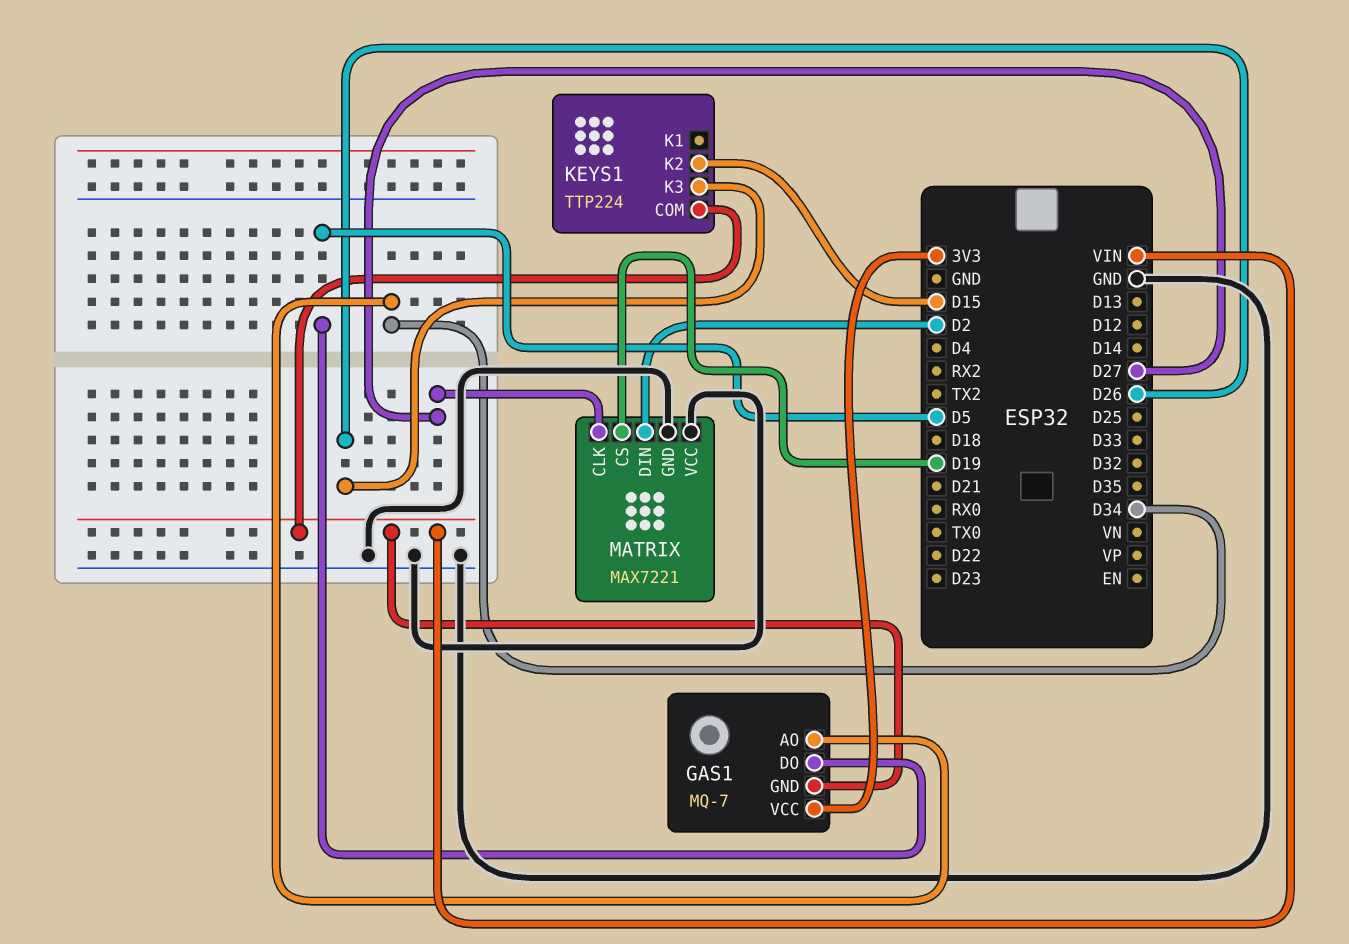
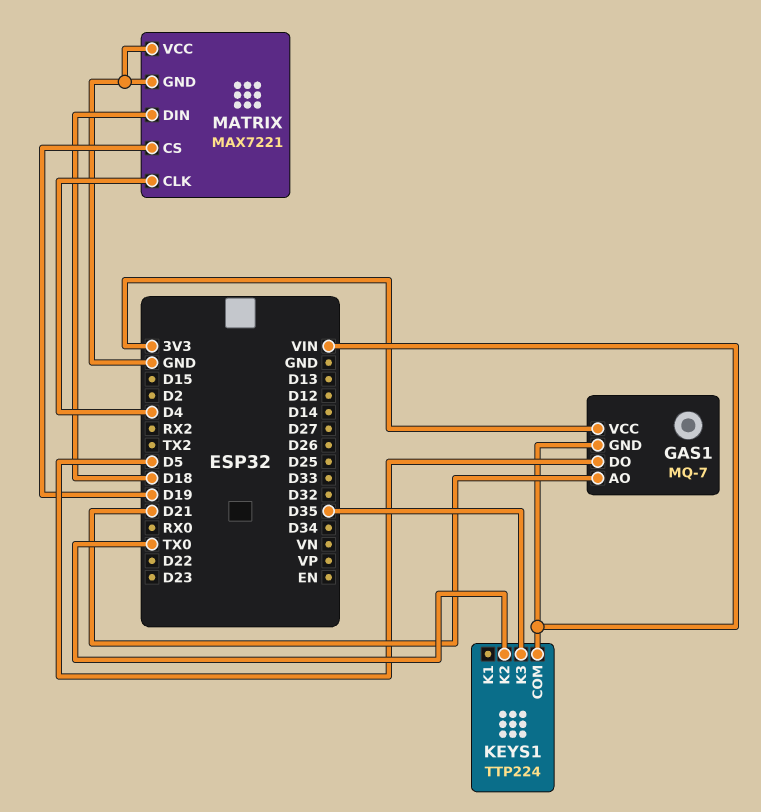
GAS1 pin AO: D34 -> D21
KEYS1 pin K2: D15 -> TX0
KEYS1 pin K3: D26 -> D35
MATRIX pin CLK: D27 -> D4
MATRIX pin DIN: D2 -> D18

